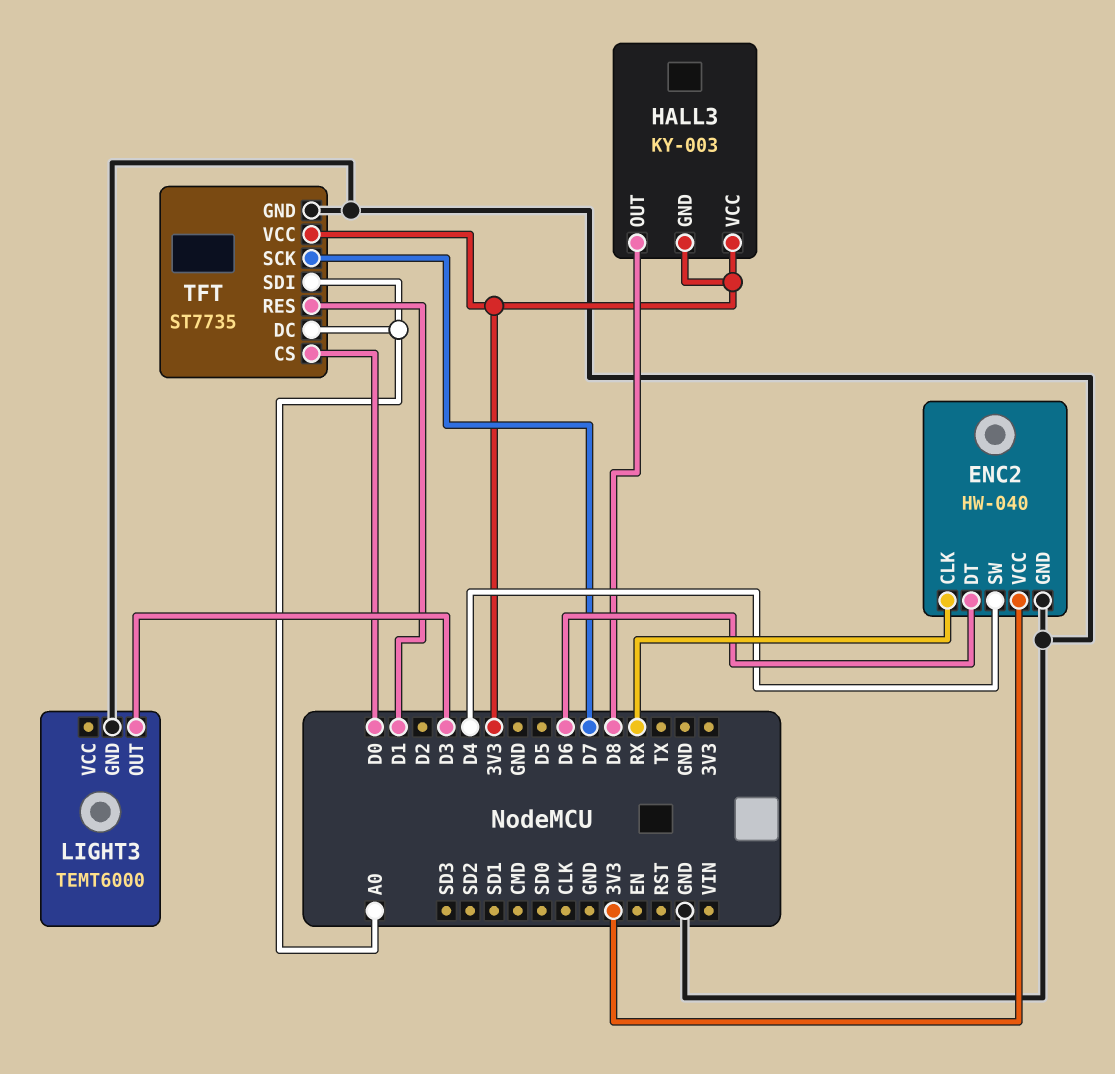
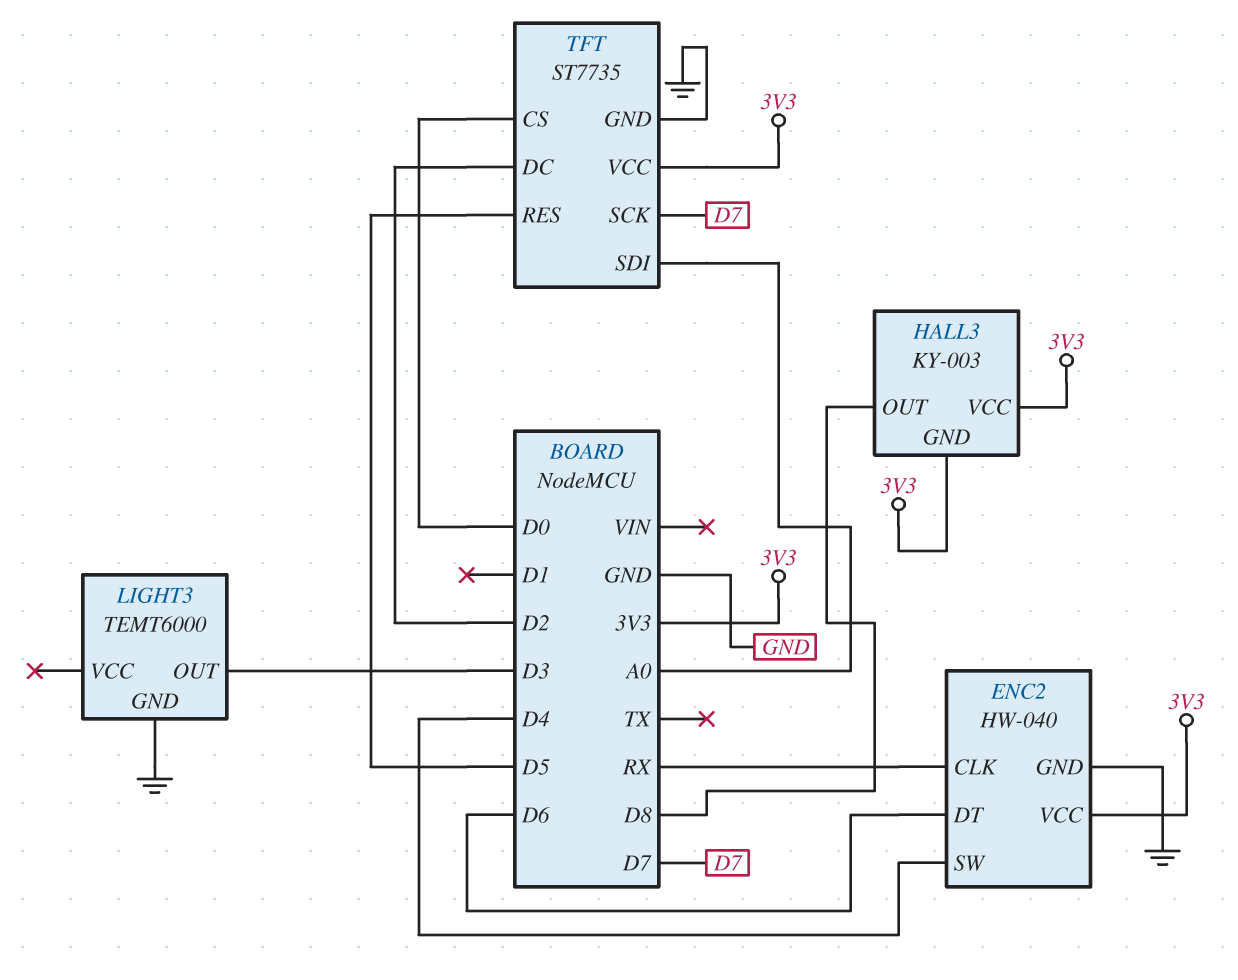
TFT pin DC: A0 -> D2
TFT pin RES: D1 -> D5

